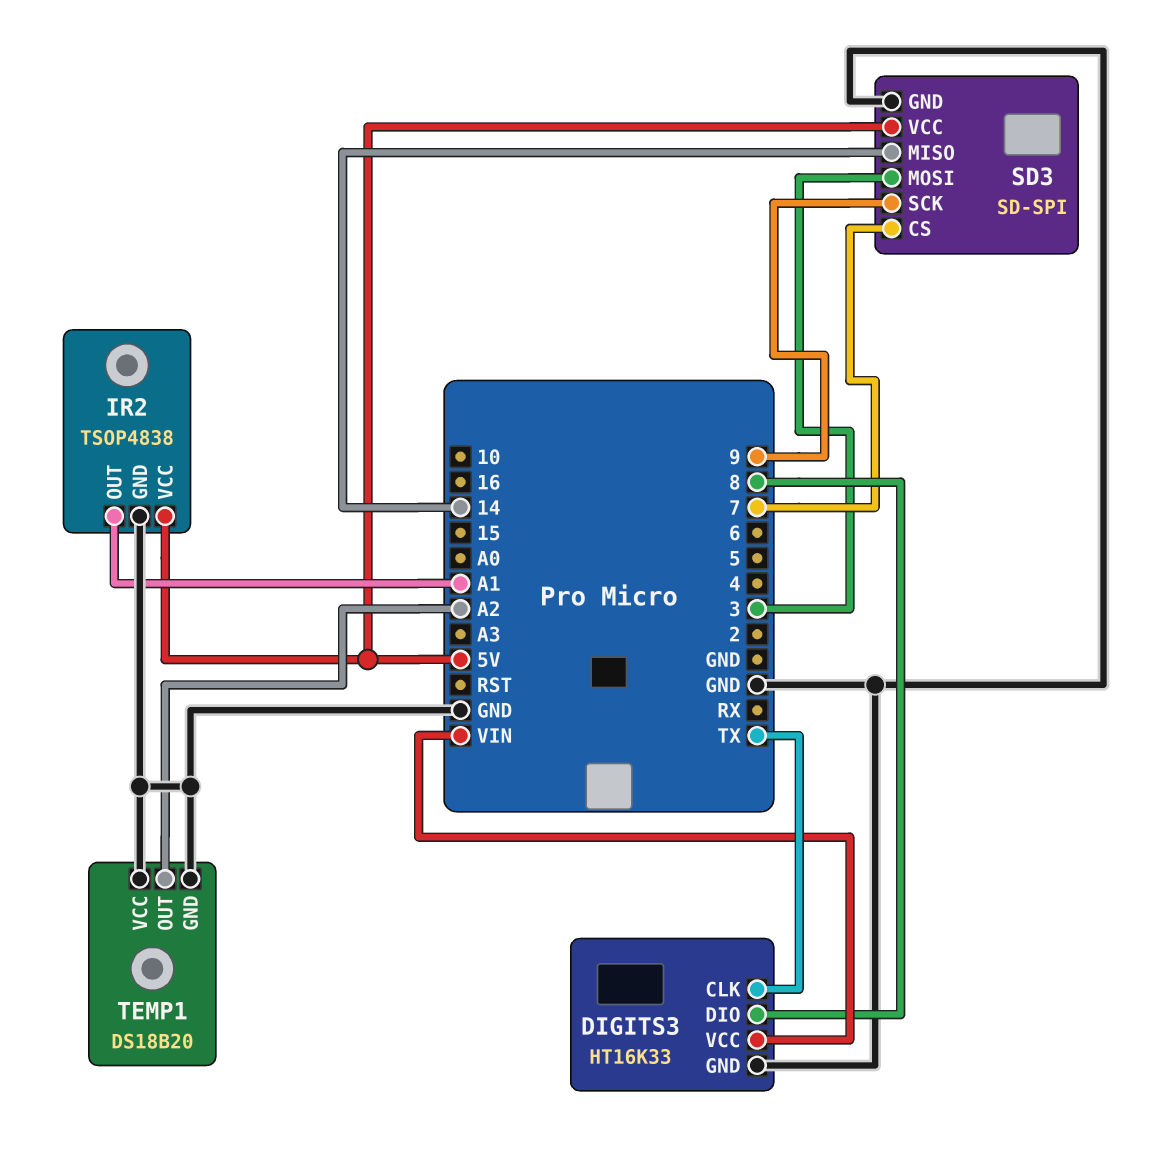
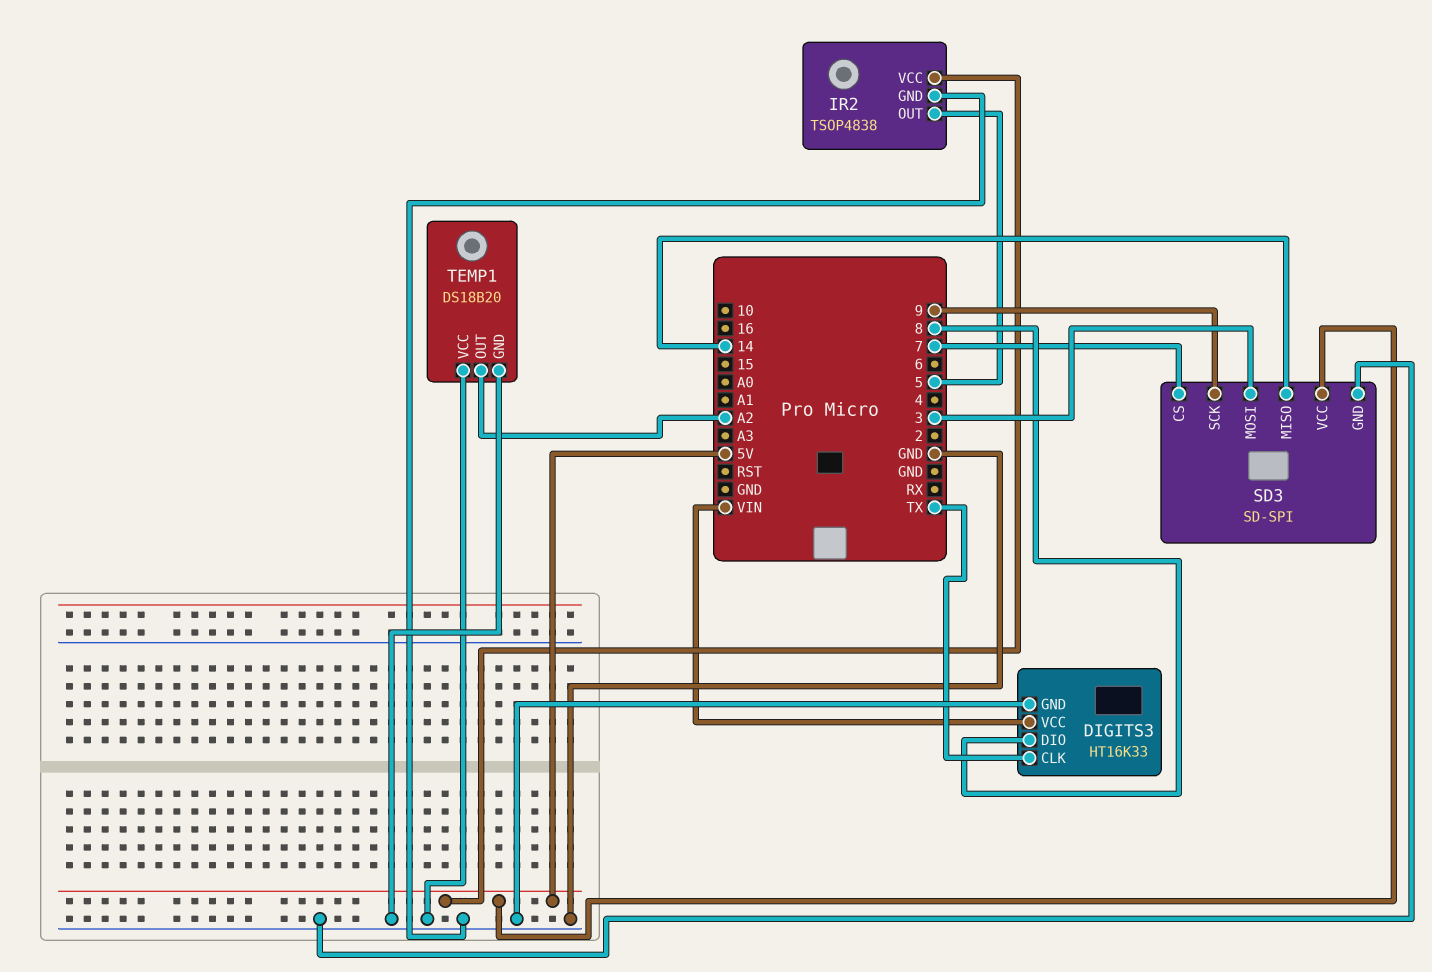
IR2 pin OUT: A1 -> 5

